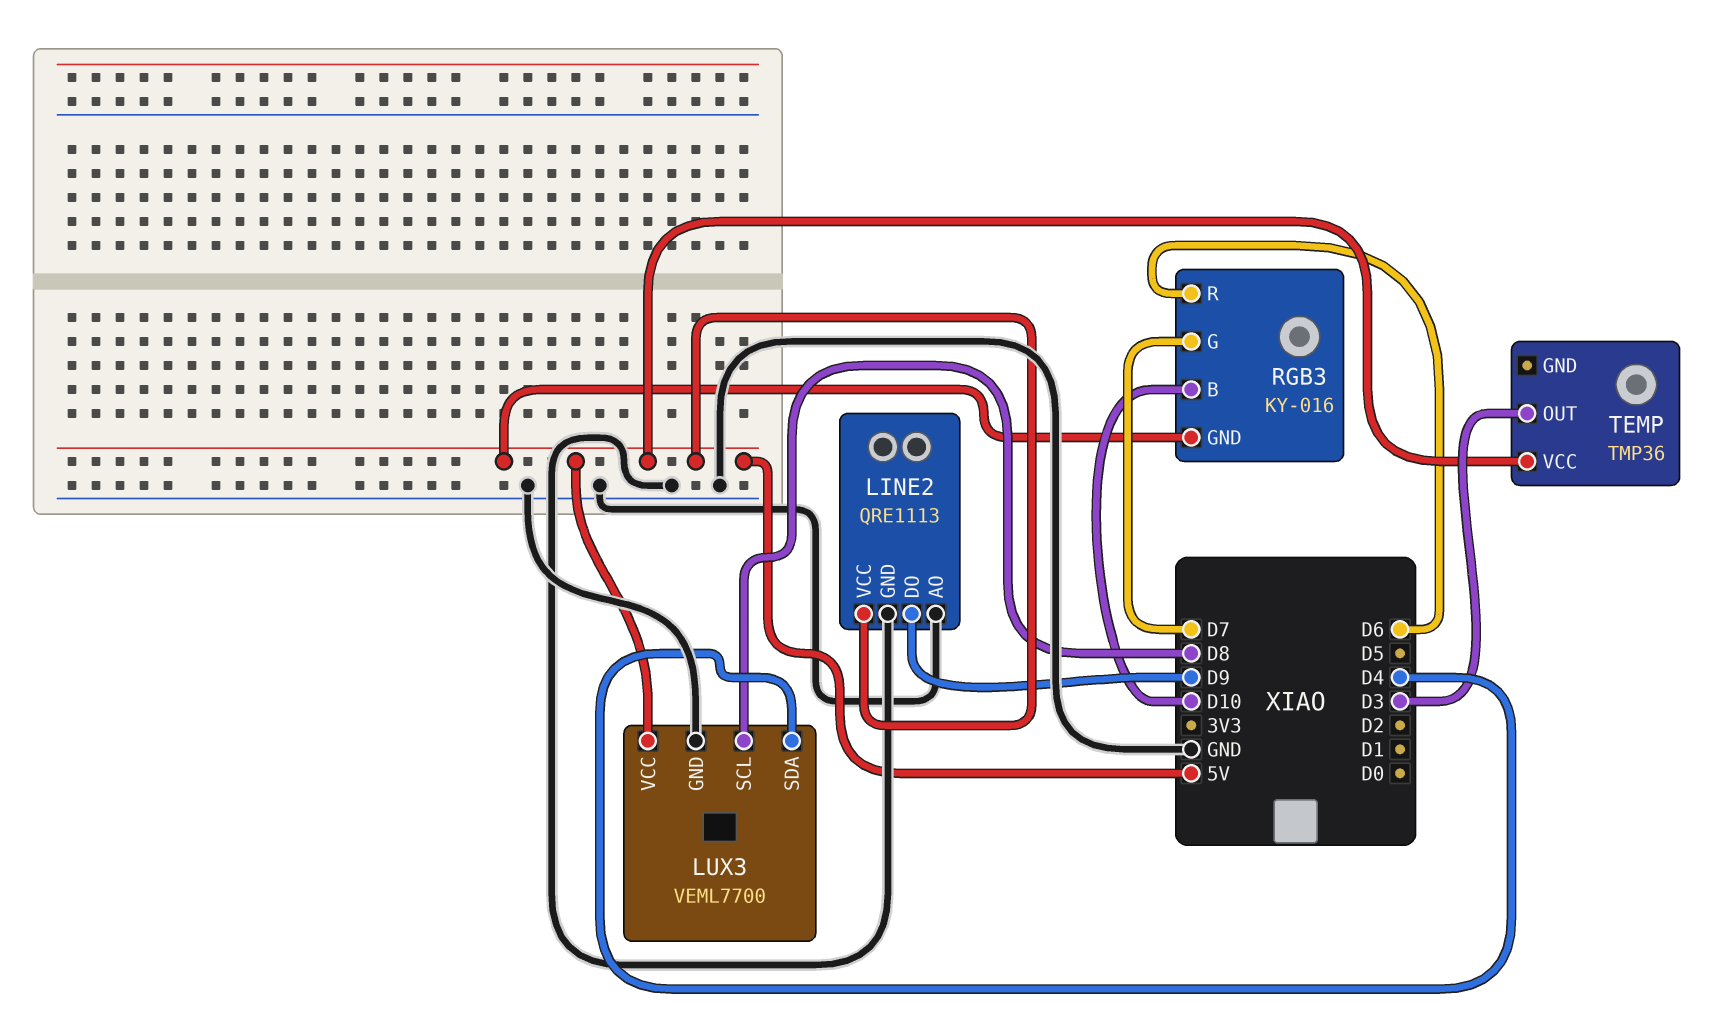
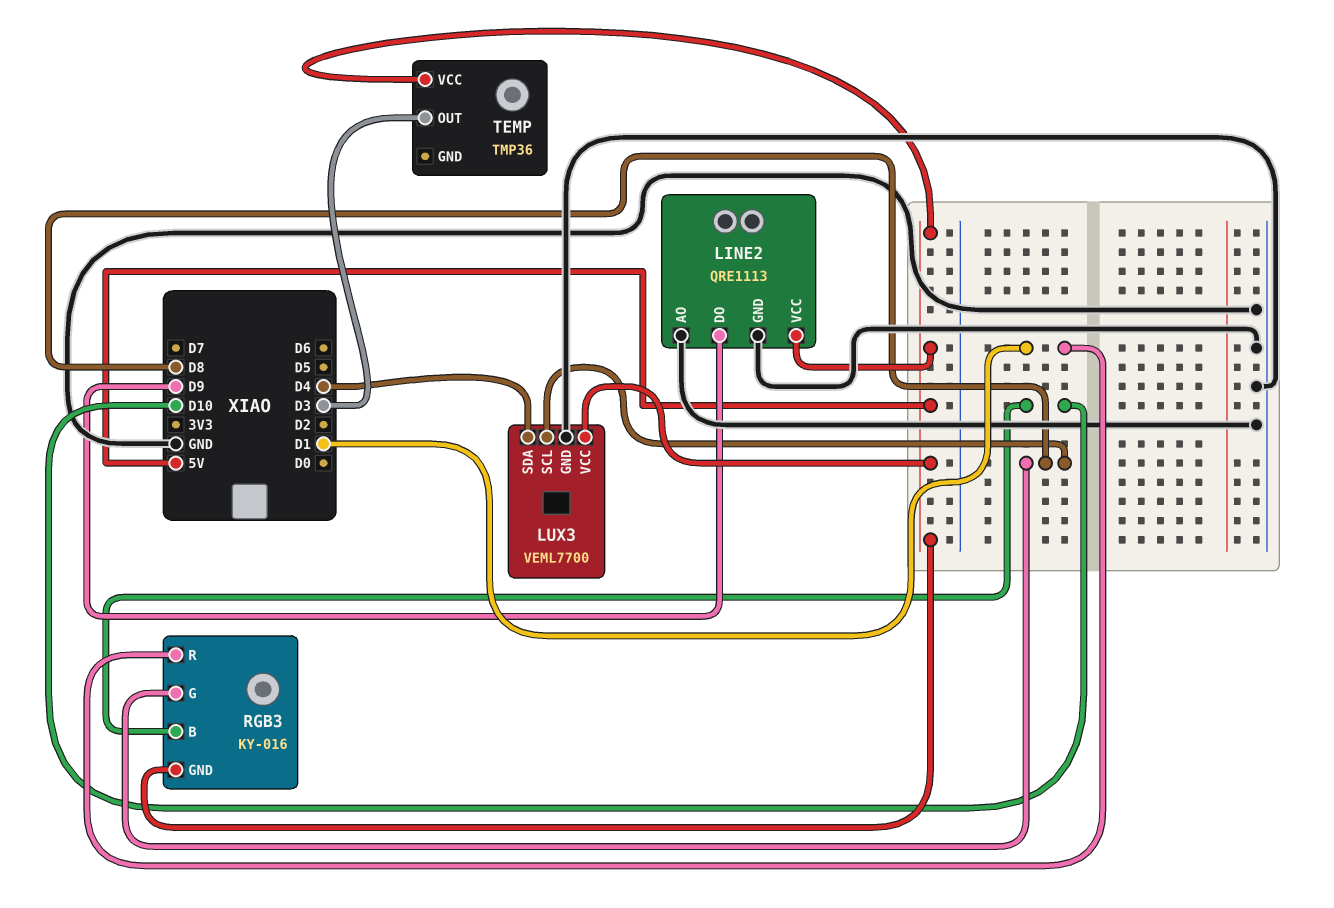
RGB3 pin G: D7 -> D8
RGB3 pin R: D6 -> D1

